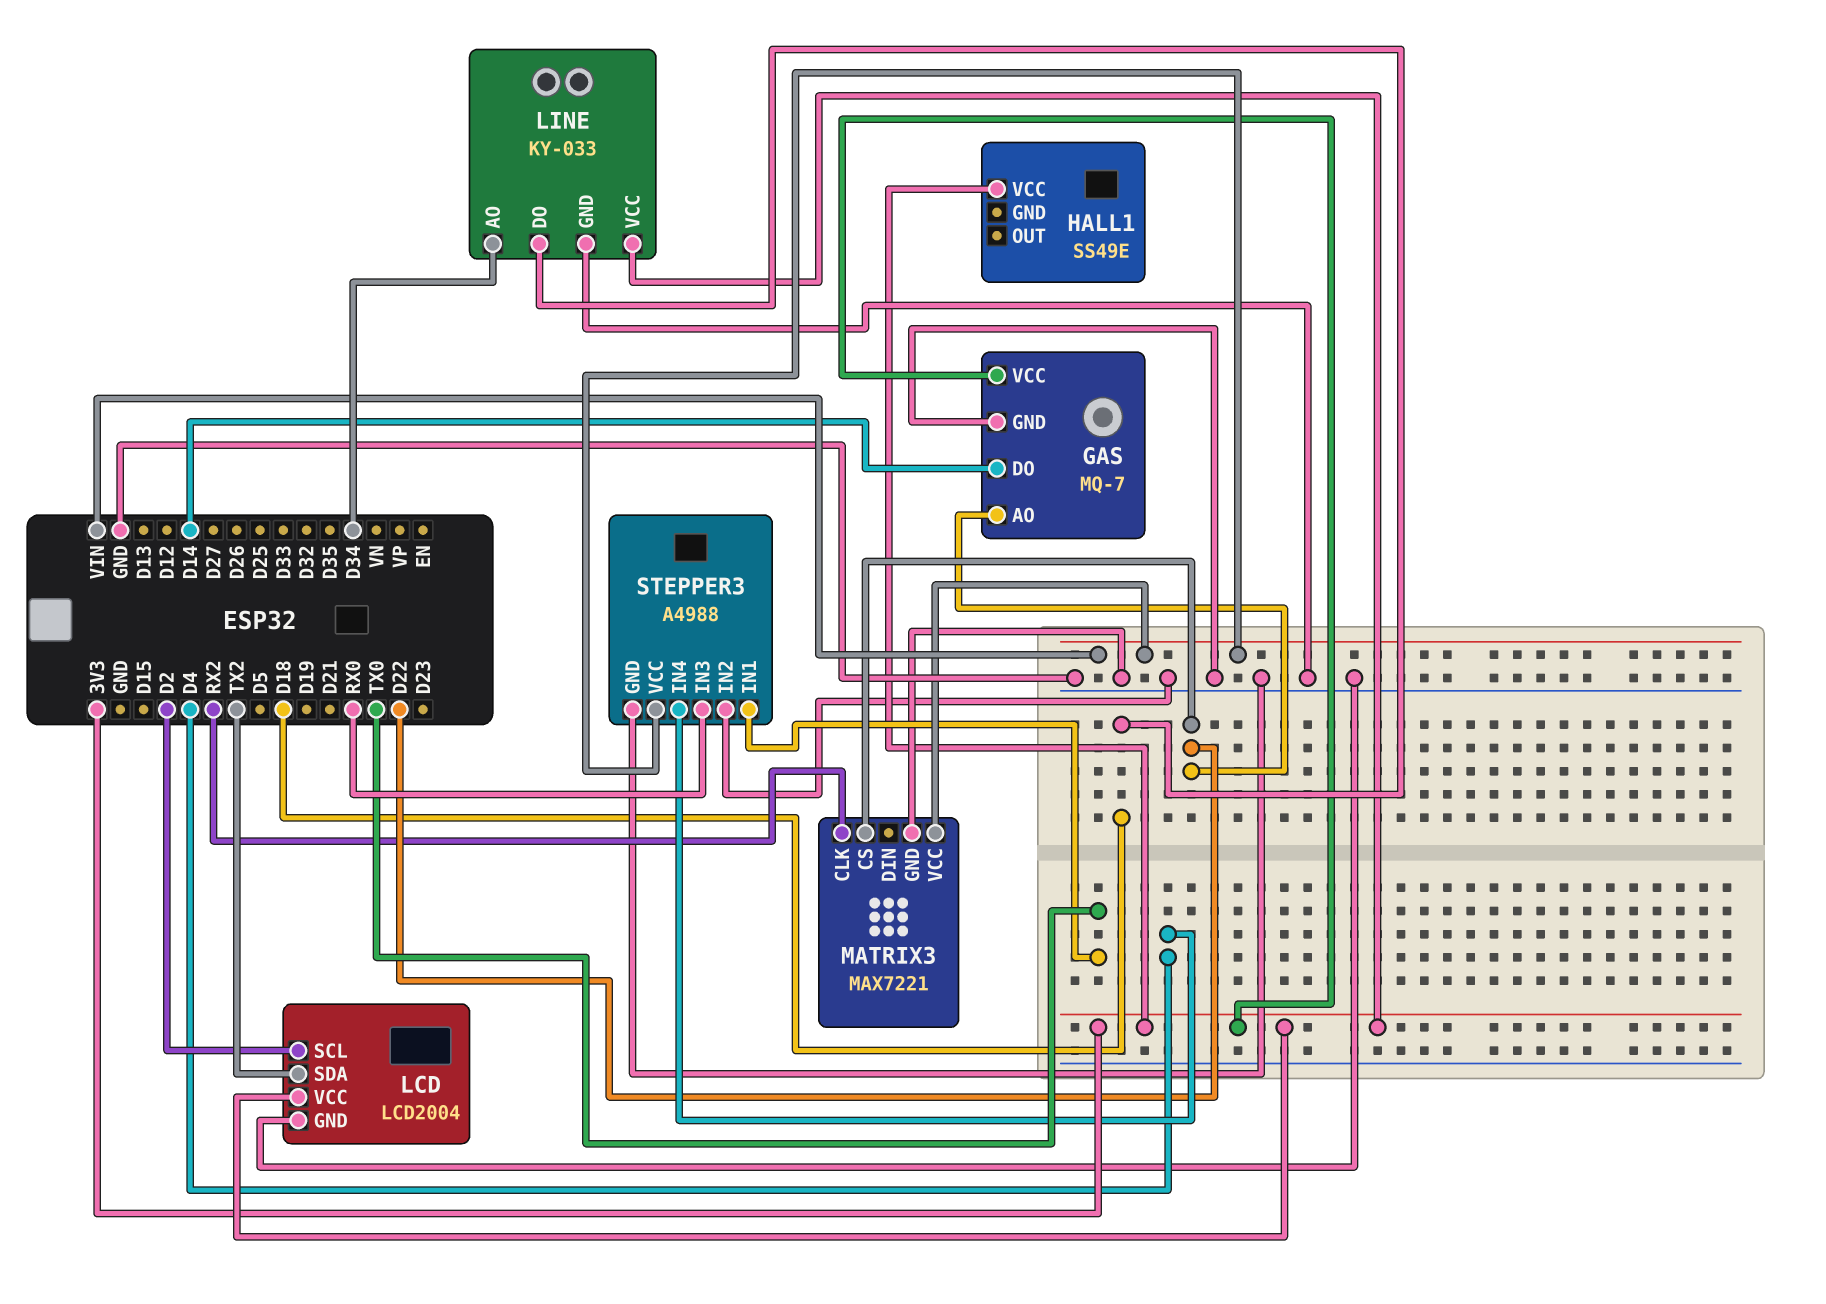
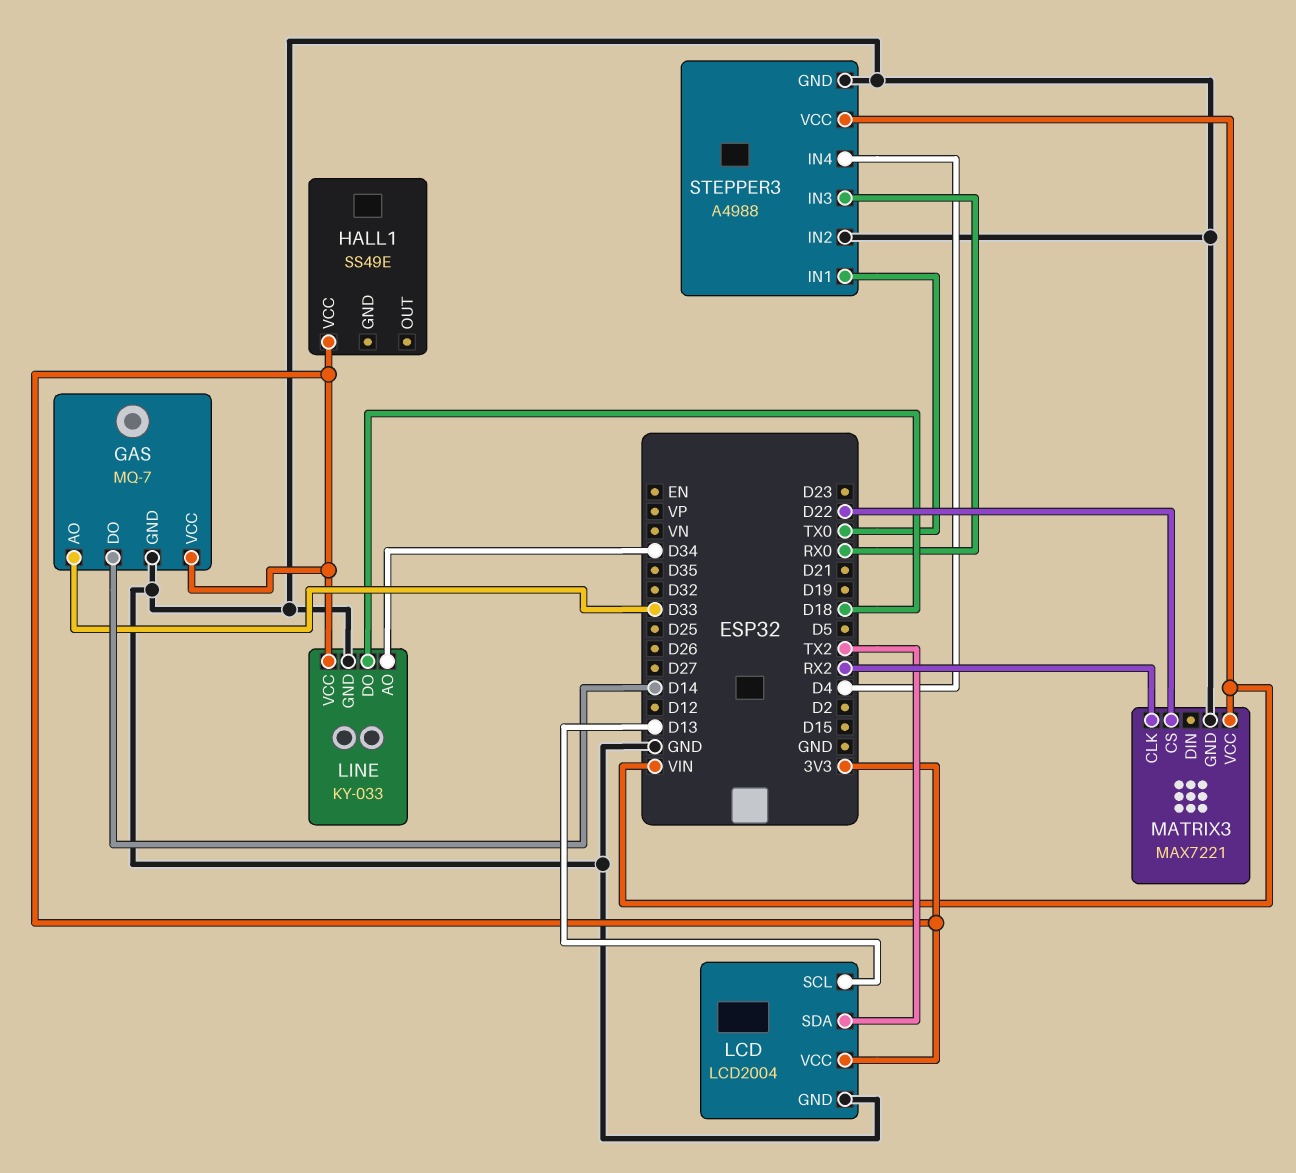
GAS pin AO: D22 -> D33
LCD pin SCL: D2 -> D13

